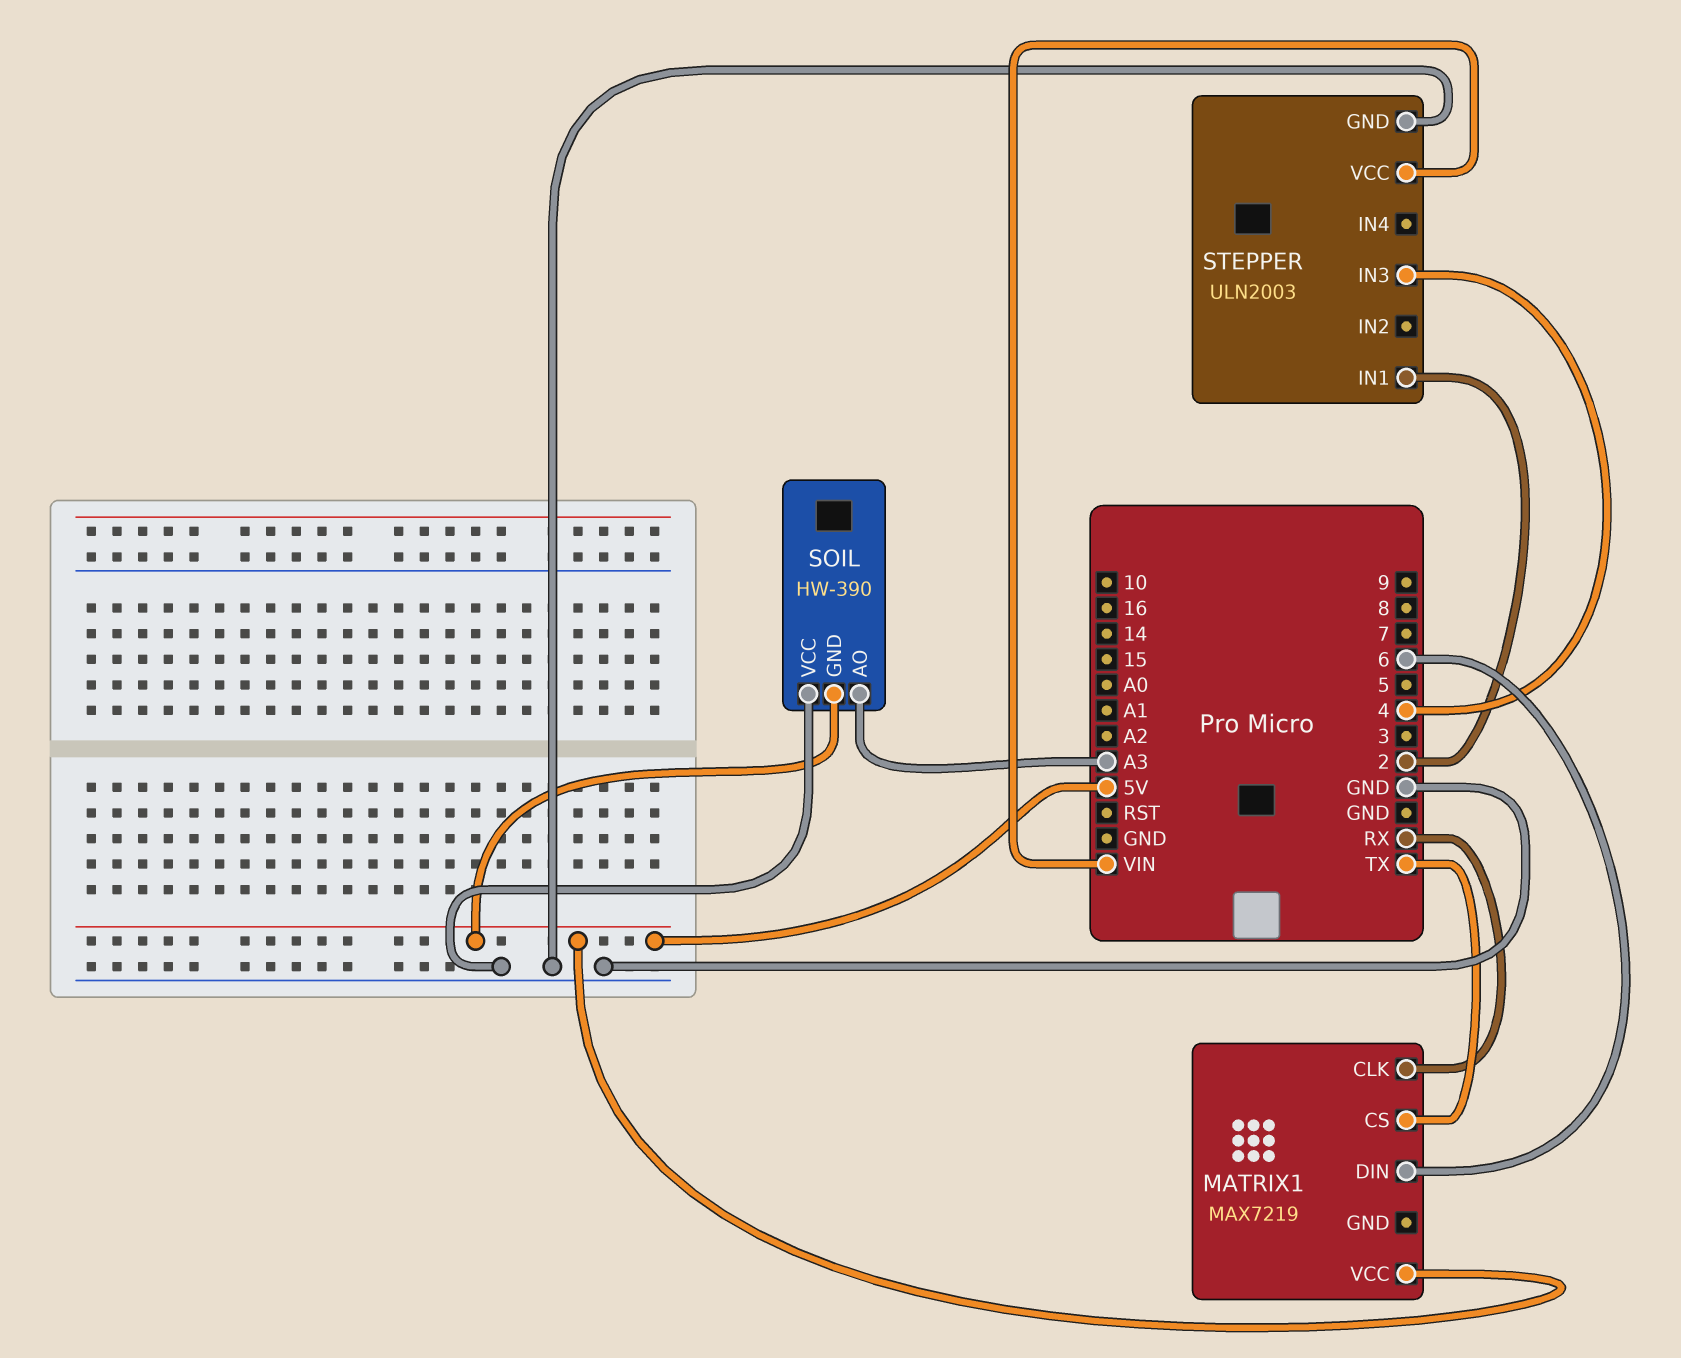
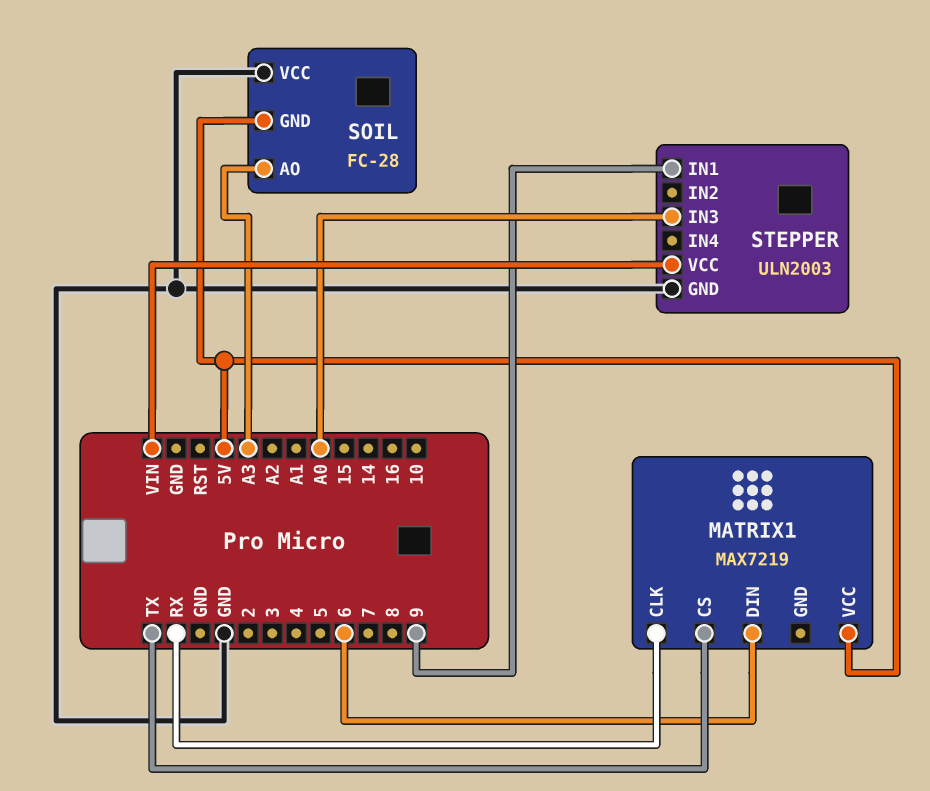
SOIL: HW-390 -> FC-28
STEPPER pin IN1: 2 -> 9
STEPPER pin IN3: 4 -> A0

